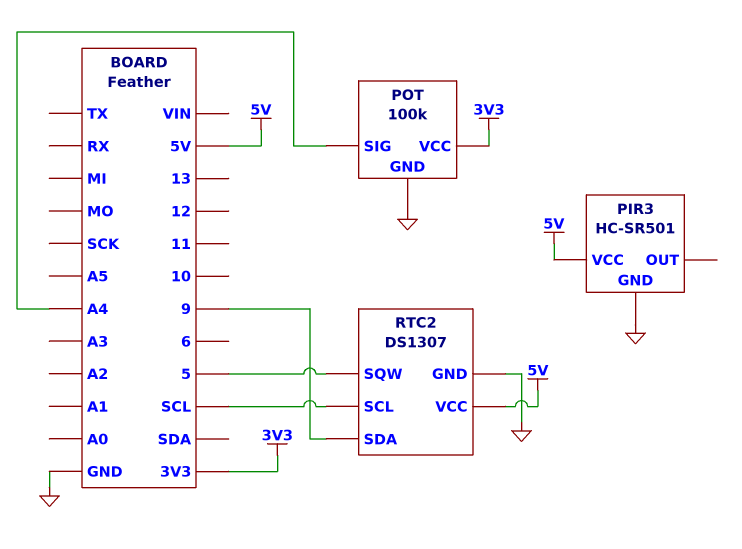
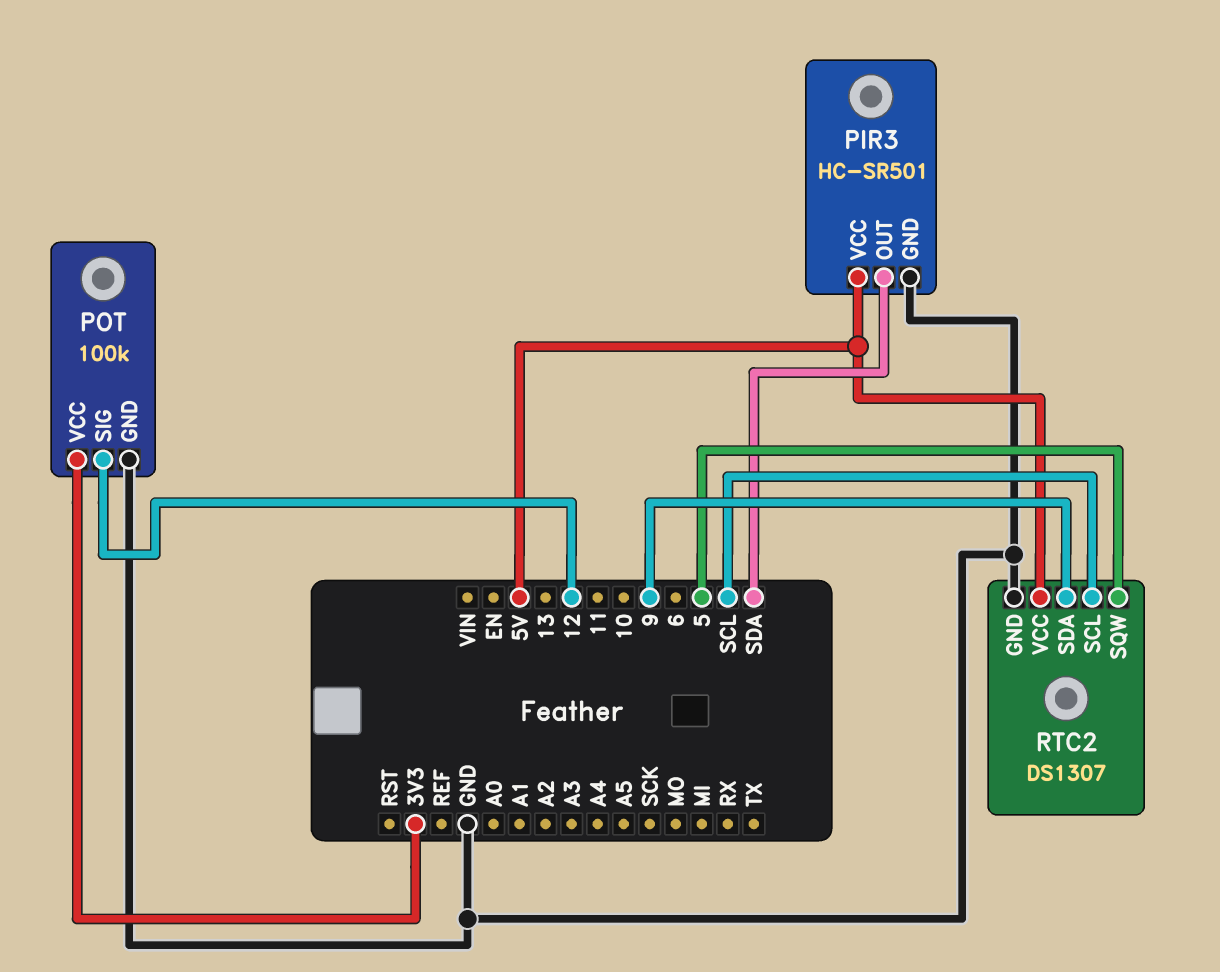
PIR3 pin OUT: none -> SDA
POT pin SIG: A4 -> 12

